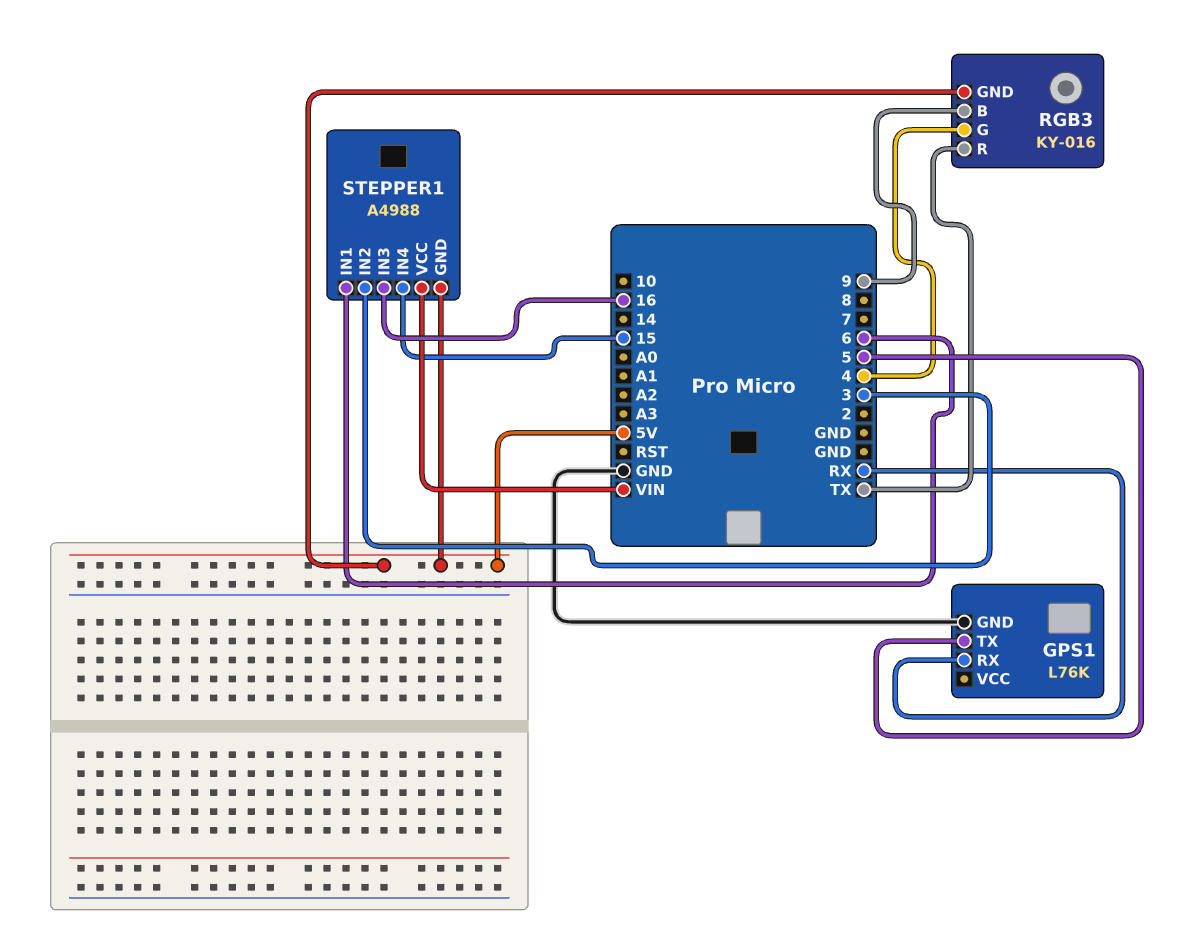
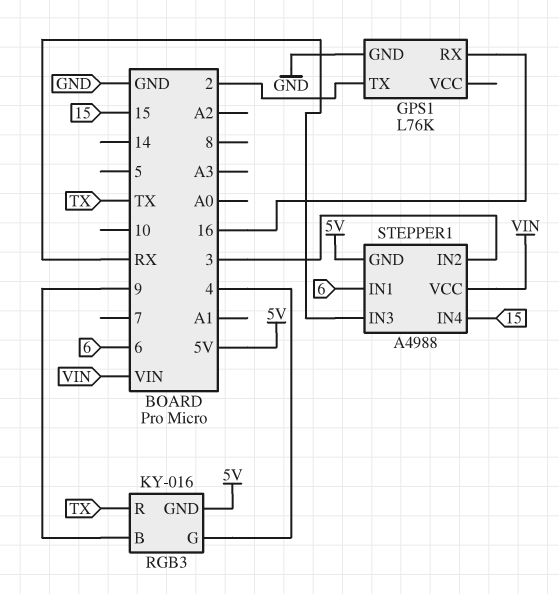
GPS1 pin RX: RX -> 16
GPS1 pin TX: 5 -> 2
STEPPER1 pin IN3: 16 -> RX

